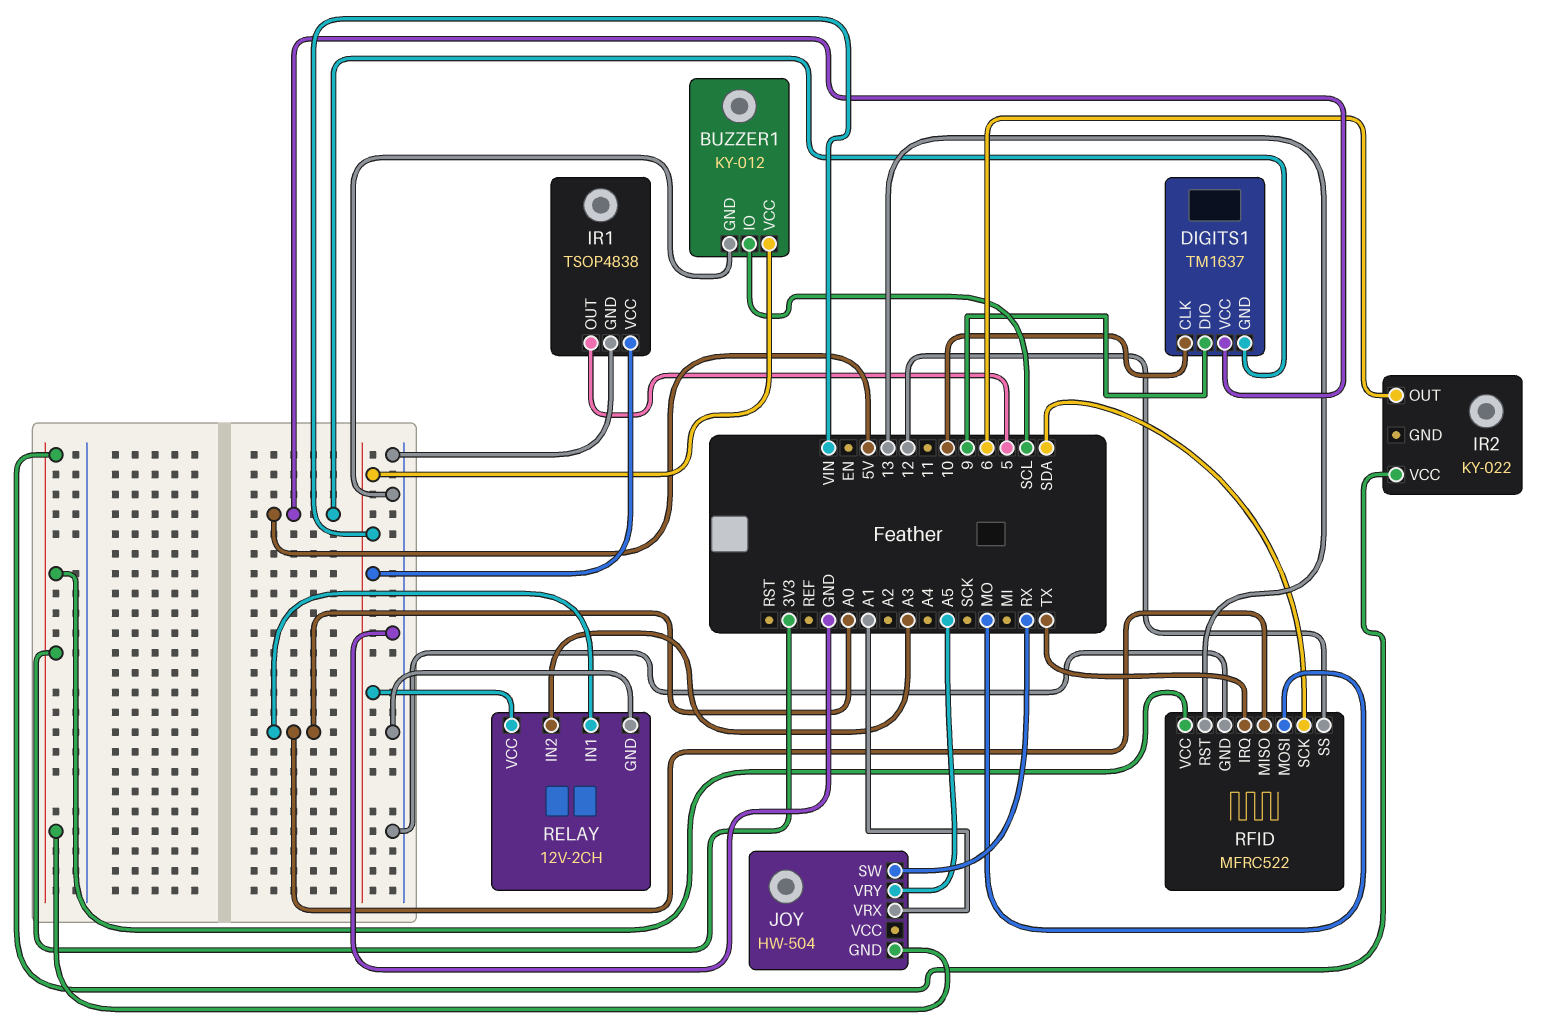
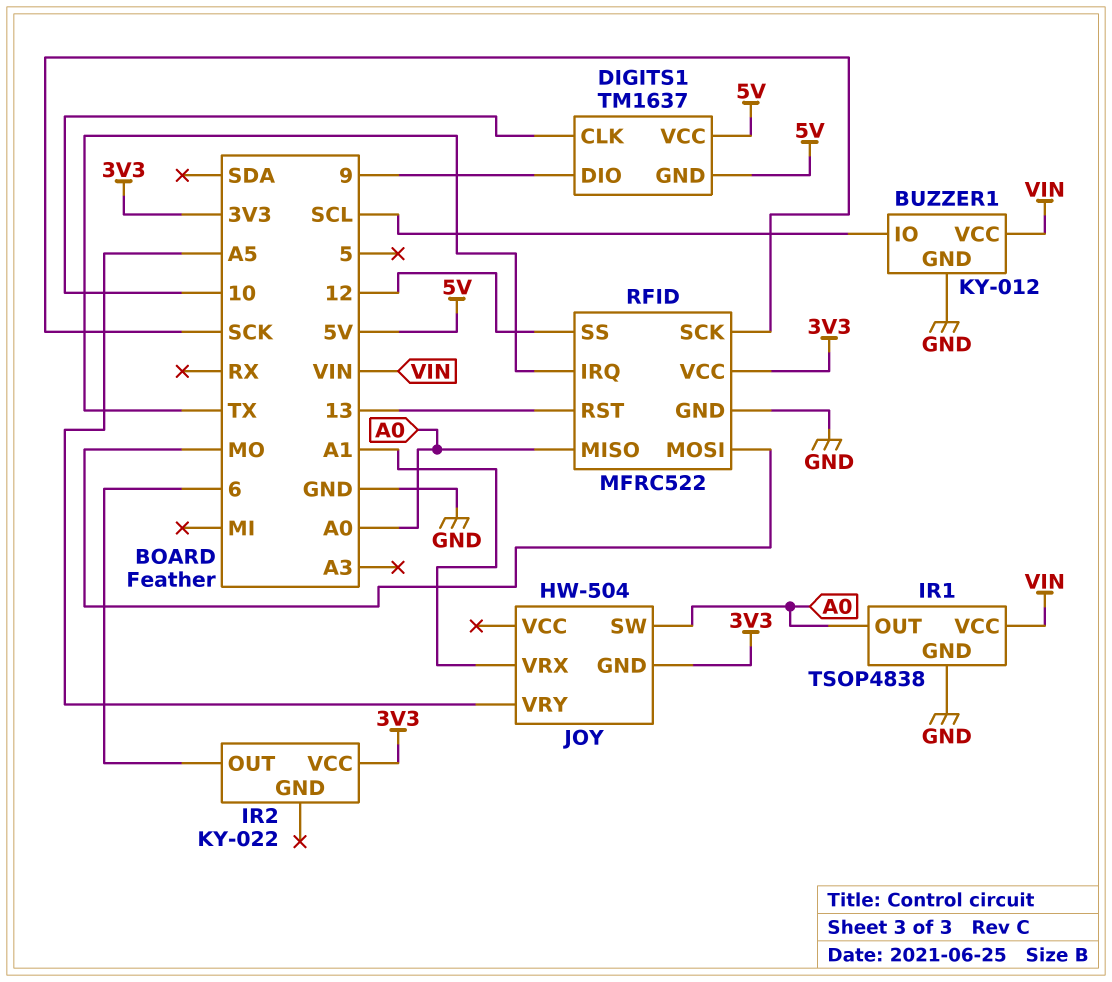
IR1 pin OUT: 5 -> A0
JOY pin SW: RX -> A0
RELAY: 12V-2CH -> none
RELAY pin GND: GND -> none
RELAY pin IN1: A0 -> none
RELAY pin IN2: A3 -> none
RELAY pin VCC: VIN -> none
RFID pin SCK: SDA -> SCK

